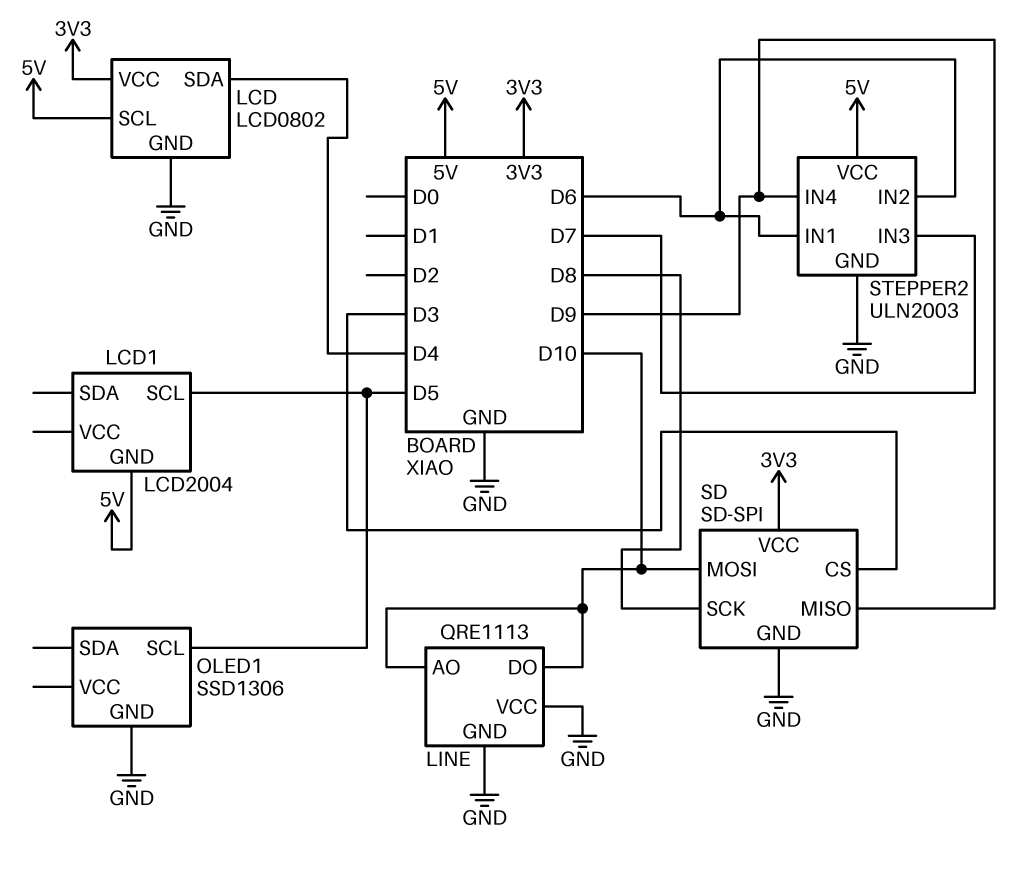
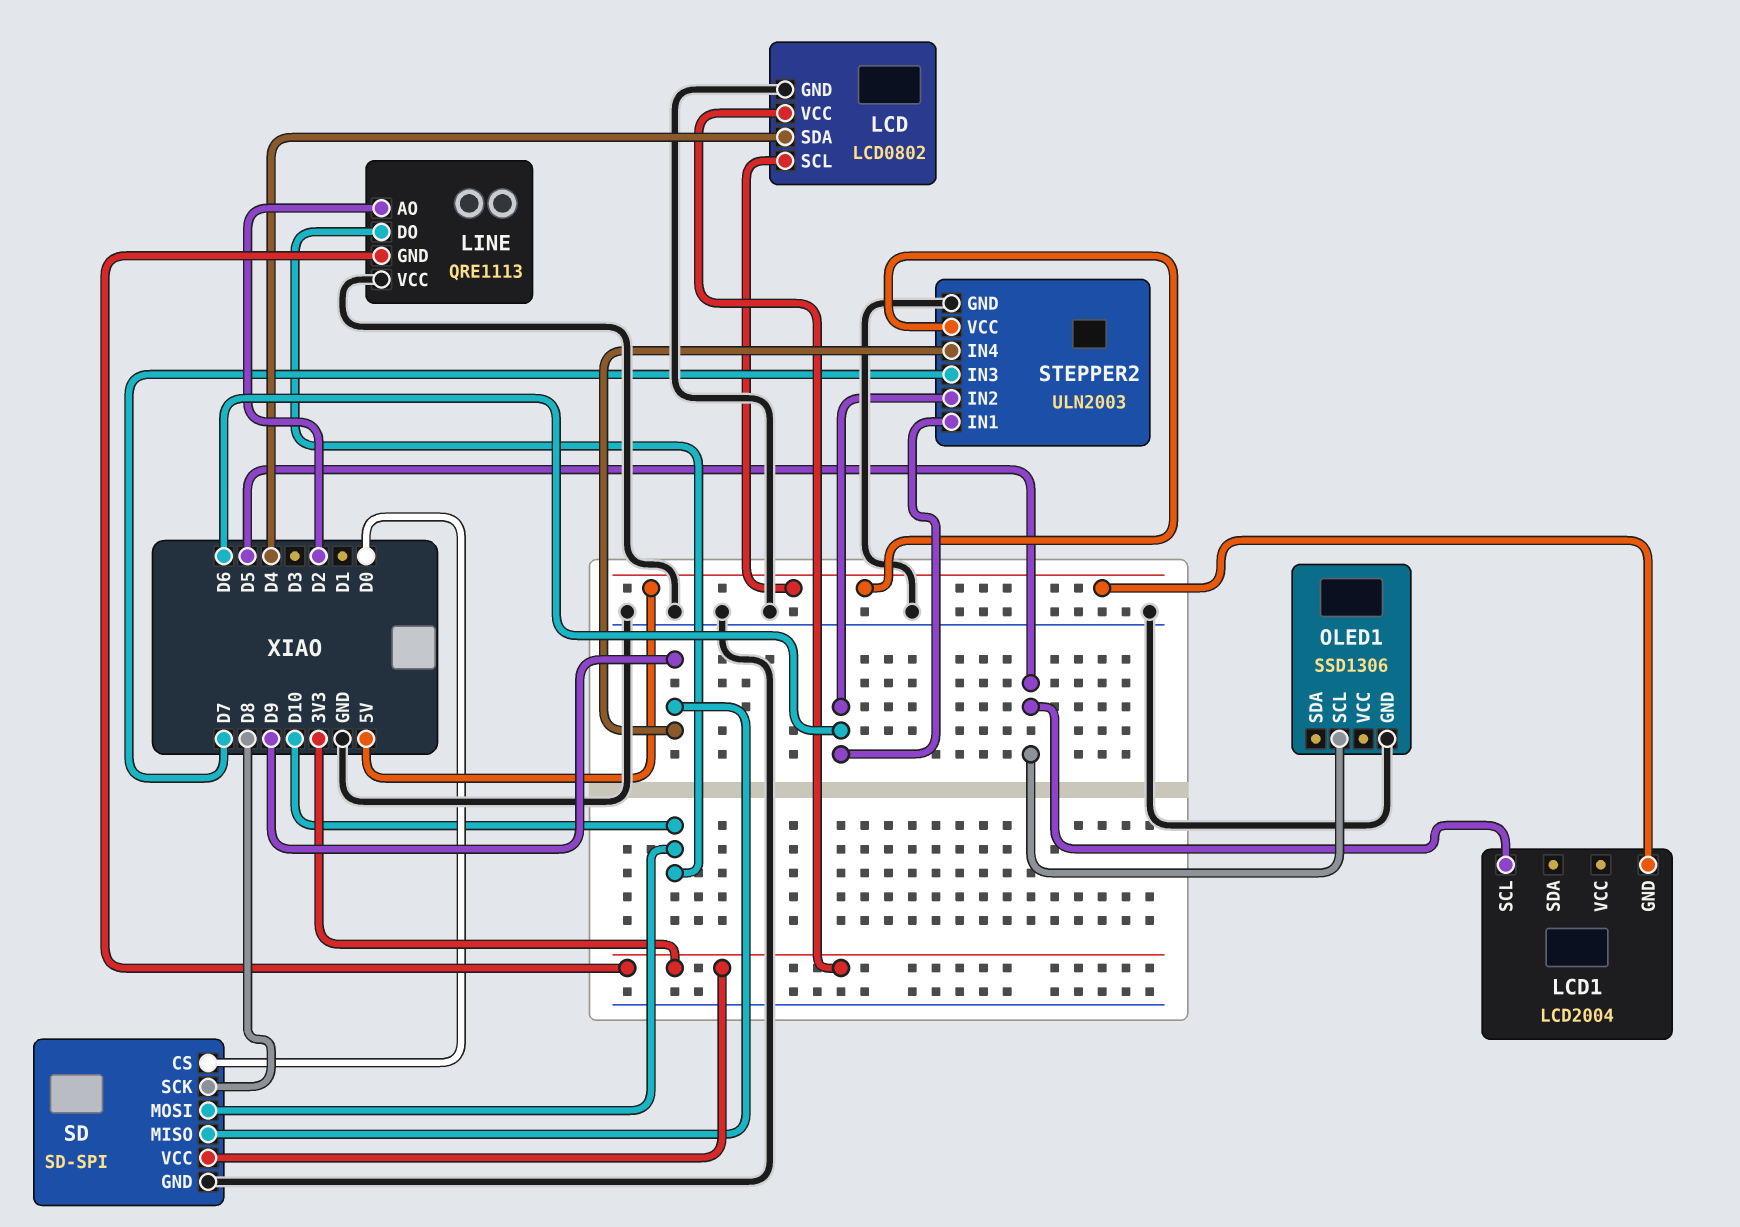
LINE pin AO: D10 -> D2
LINE pin GND: GND -> 3V3
SD pin CS: D3 -> D0

